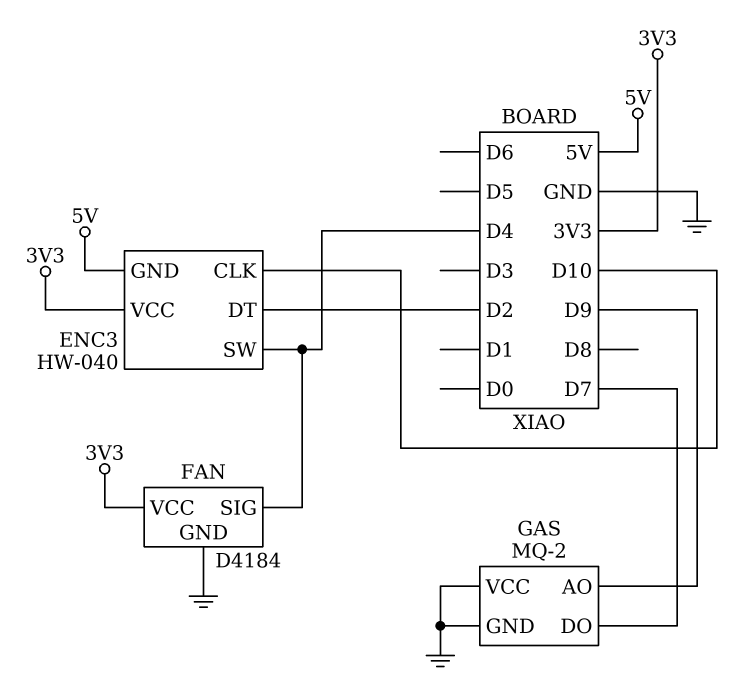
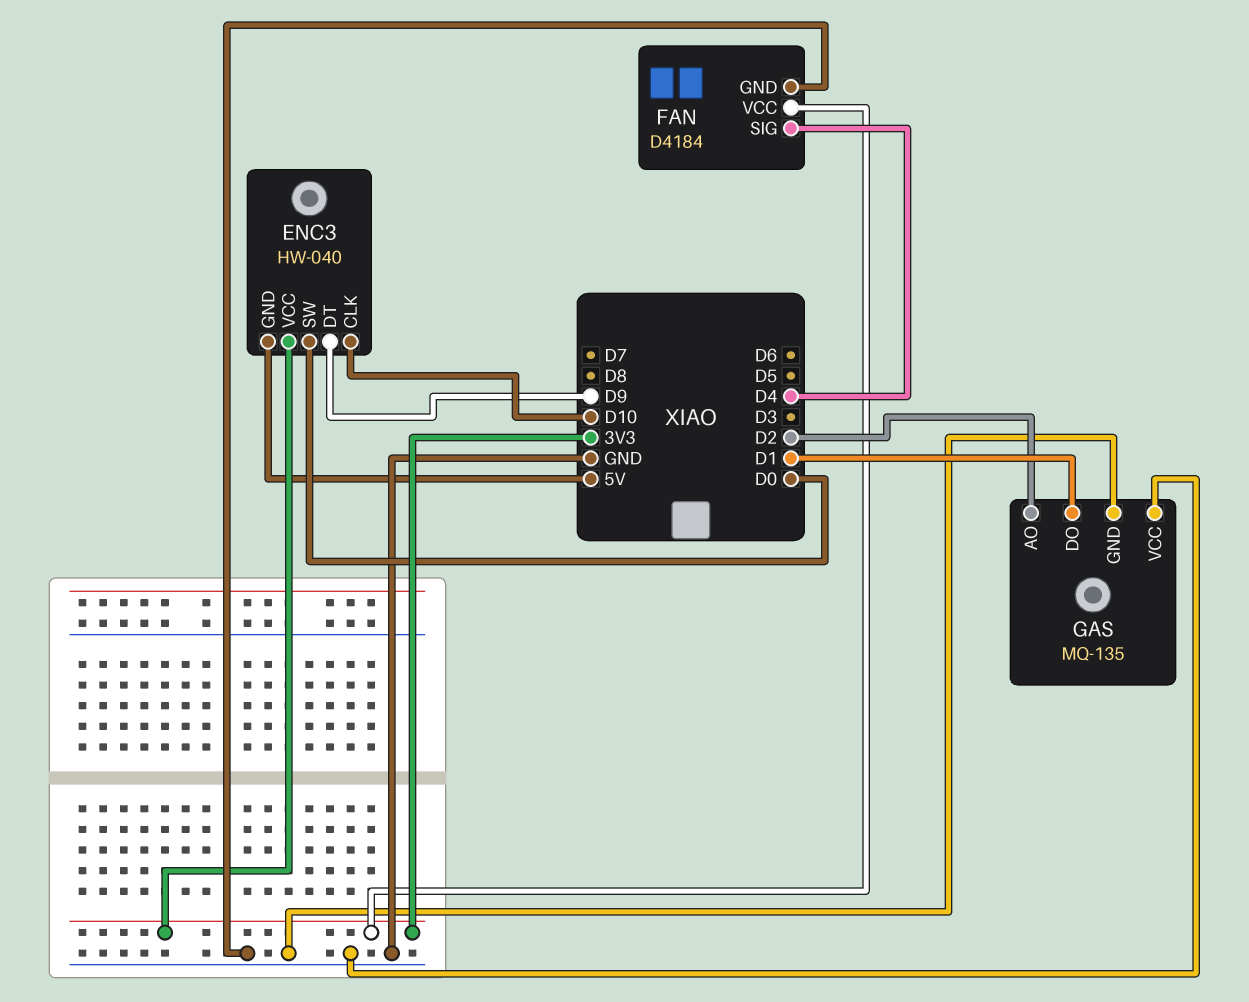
ENC3 pin DT: D2 -> D9
ENC3 pin SW: D4 -> D0
GAS: MQ-2 -> MQ-135
GAS pin AO: D9 -> D2
GAS pin DO: D7 -> D1

